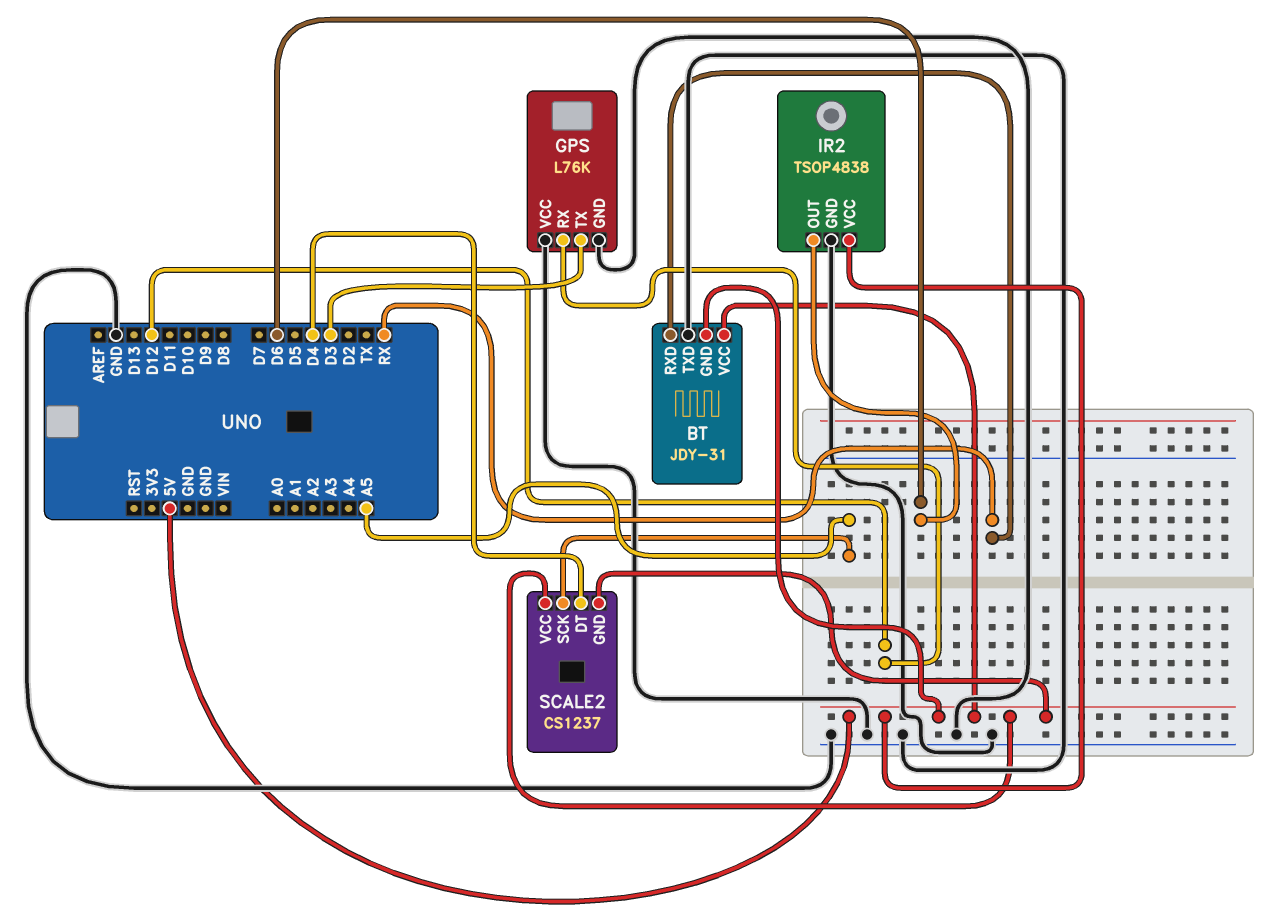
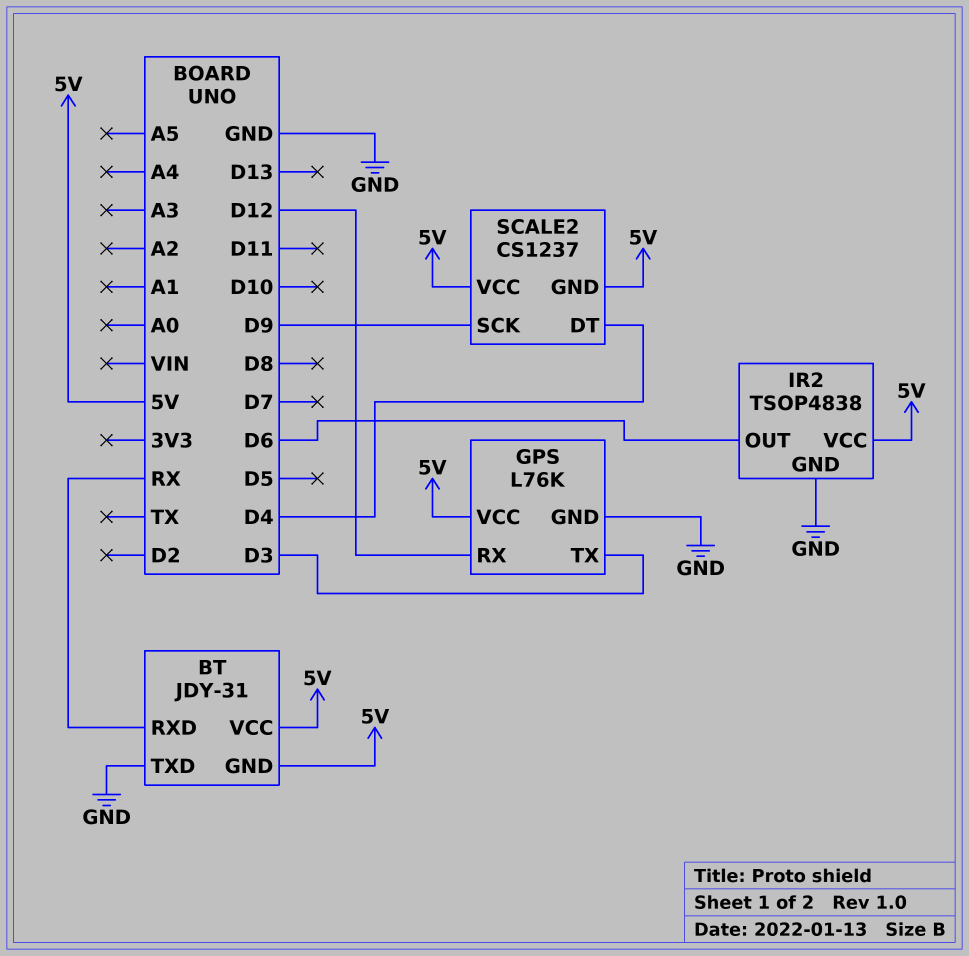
GPS pin VCC: GND -> 5V
SCALE2 pin SCK: A5 -> D9

